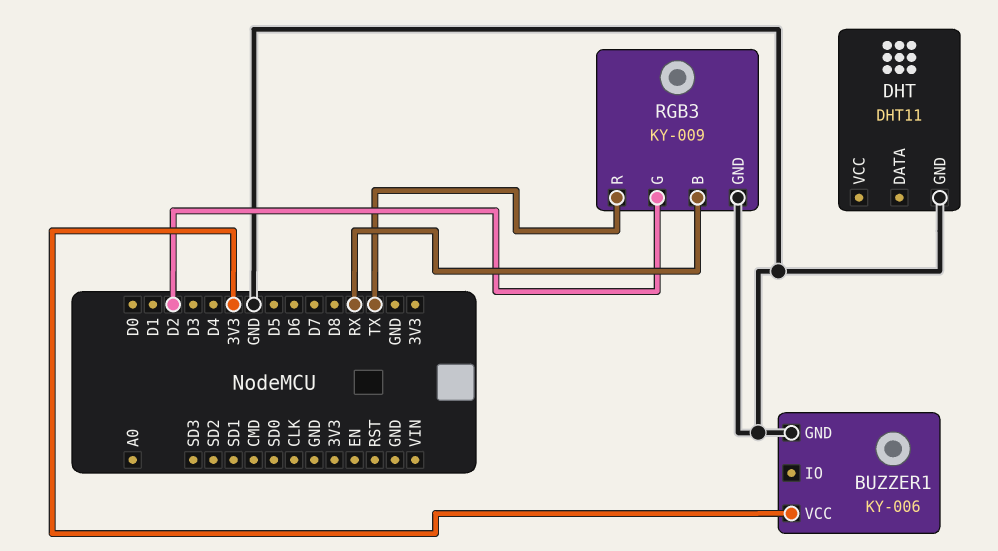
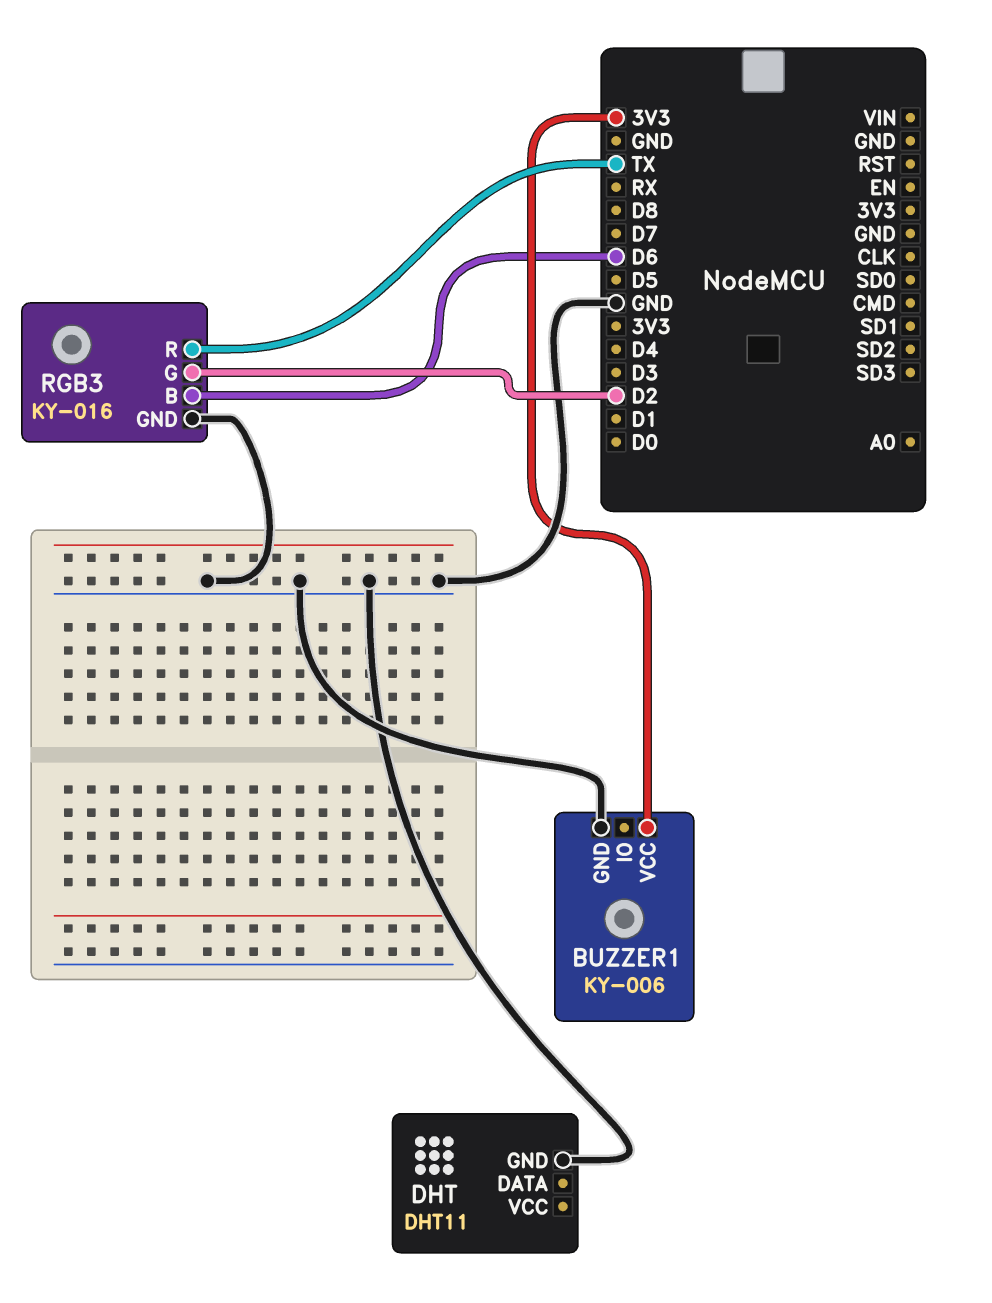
RGB3: KY-009 -> KY-016
RGB3 pin B: RX -> D6

